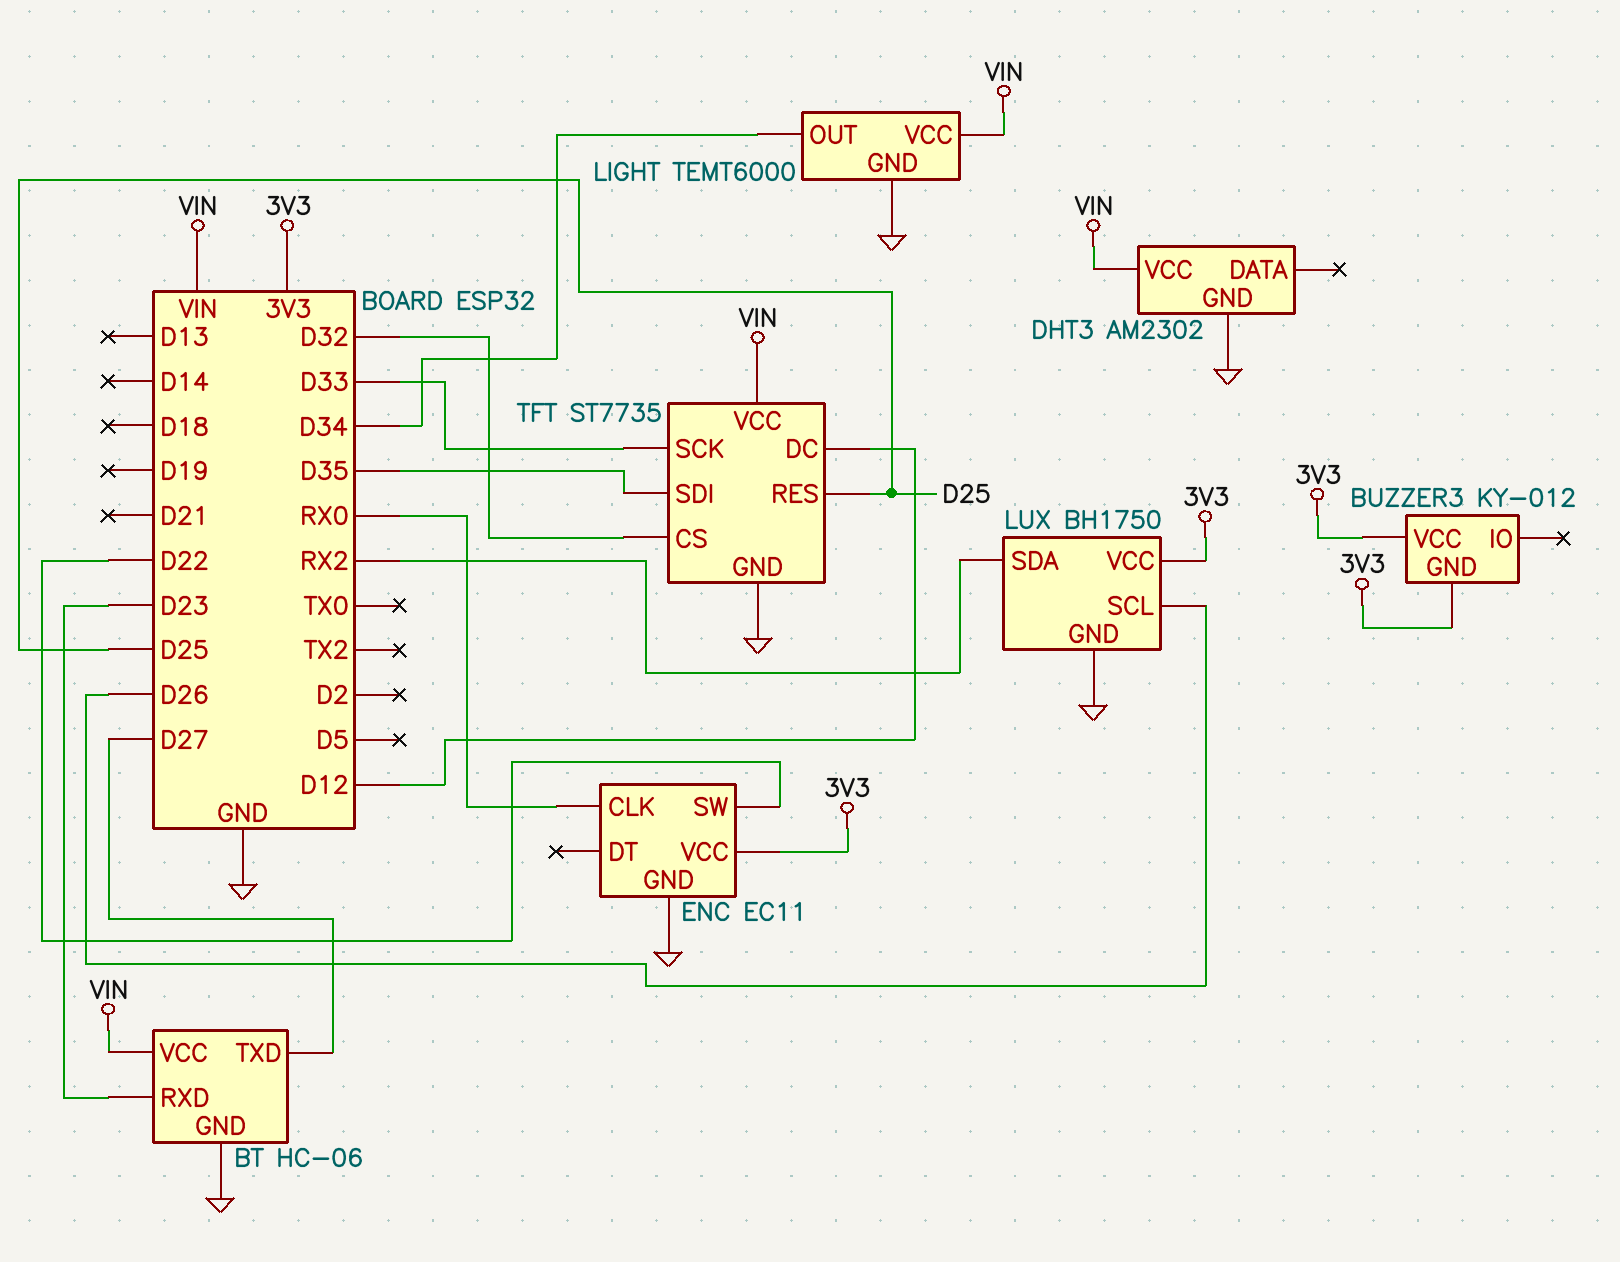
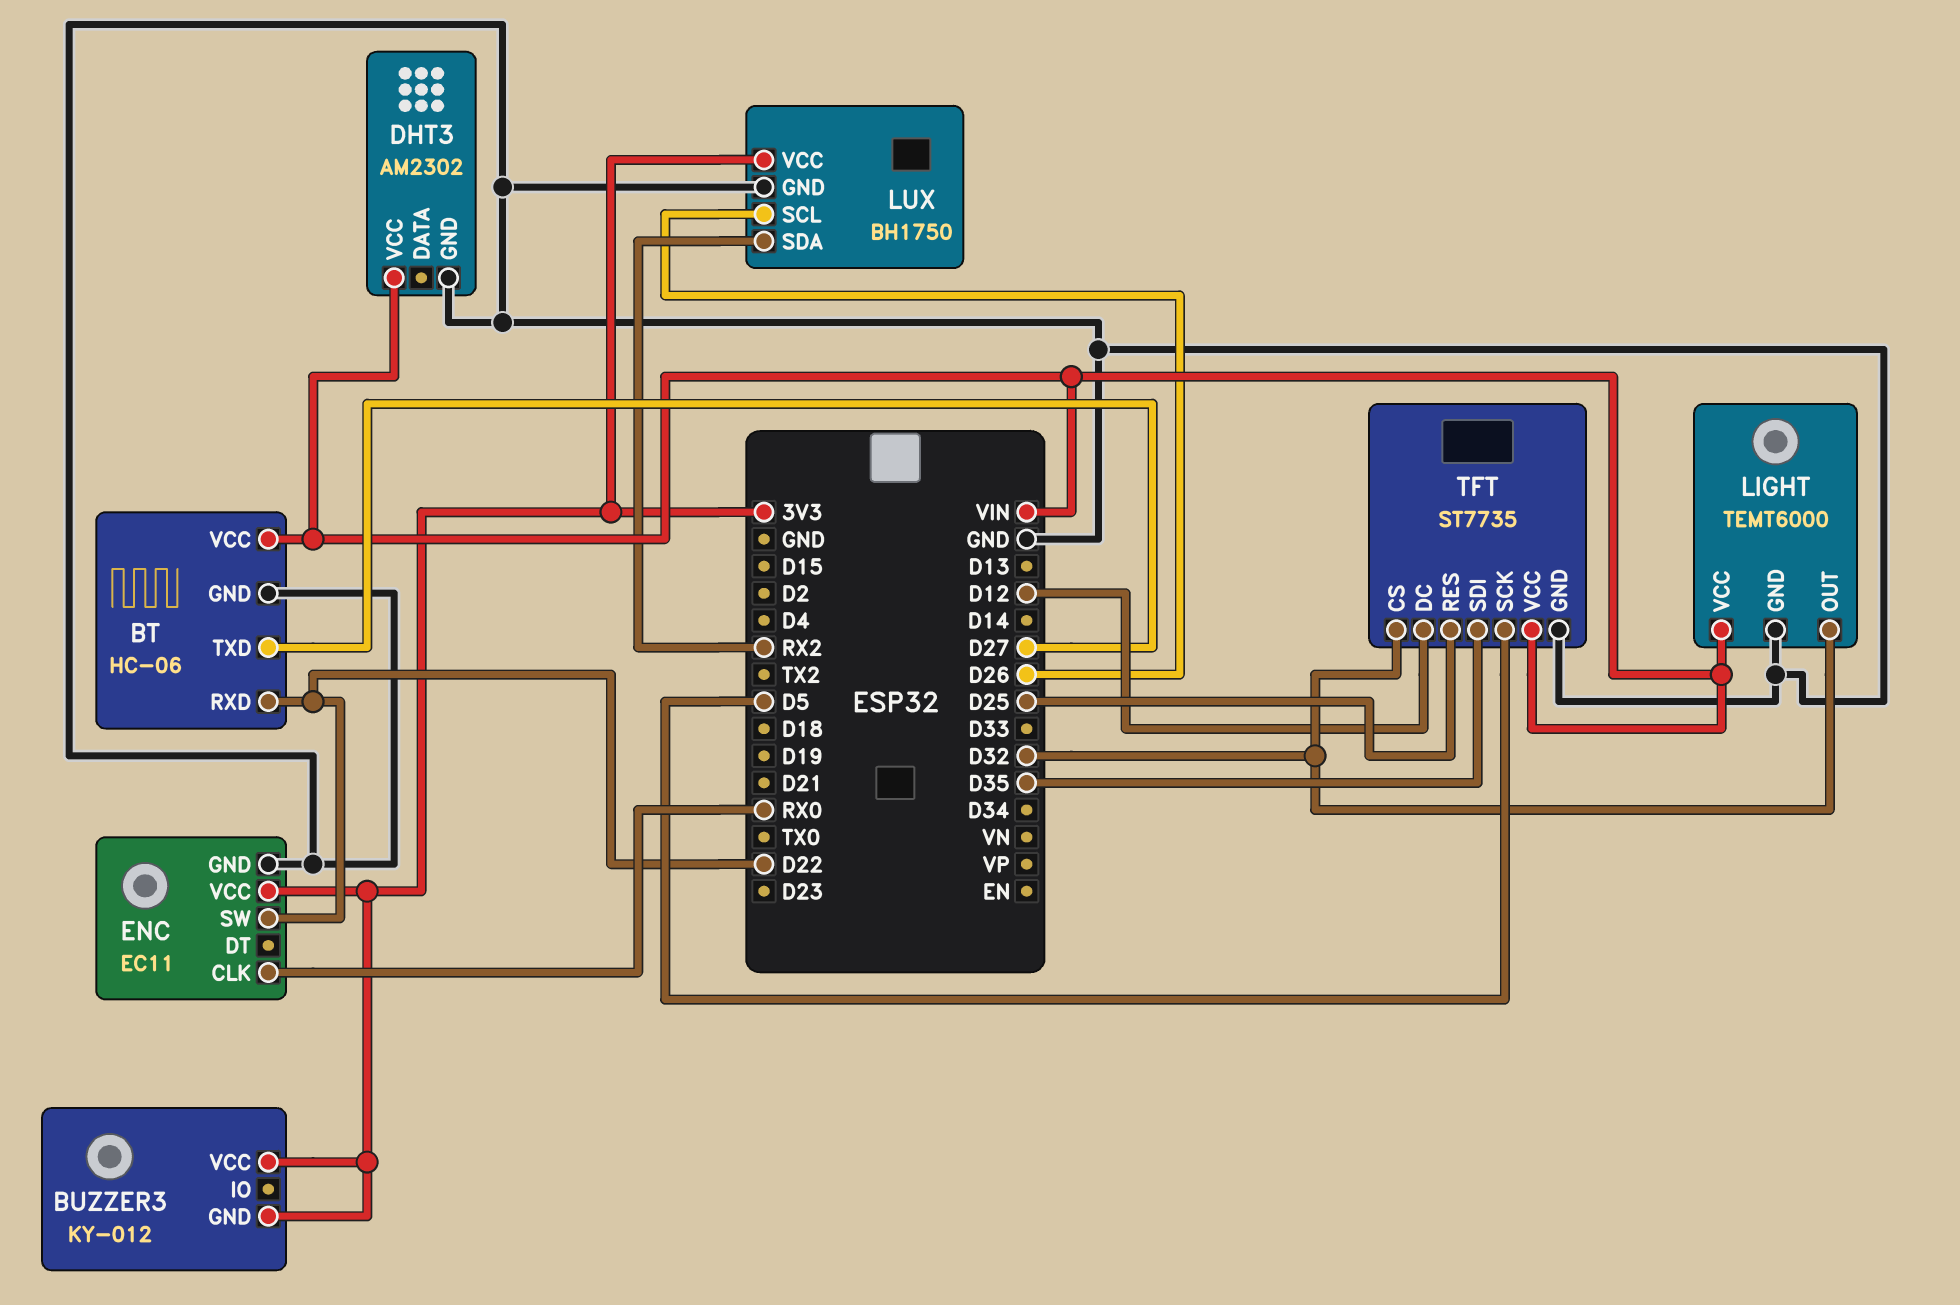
BT pin RXD: D23 -> D22
LIGHT pin OUT: D34 -> D32
TFT pin SCK: D33 -> D5

